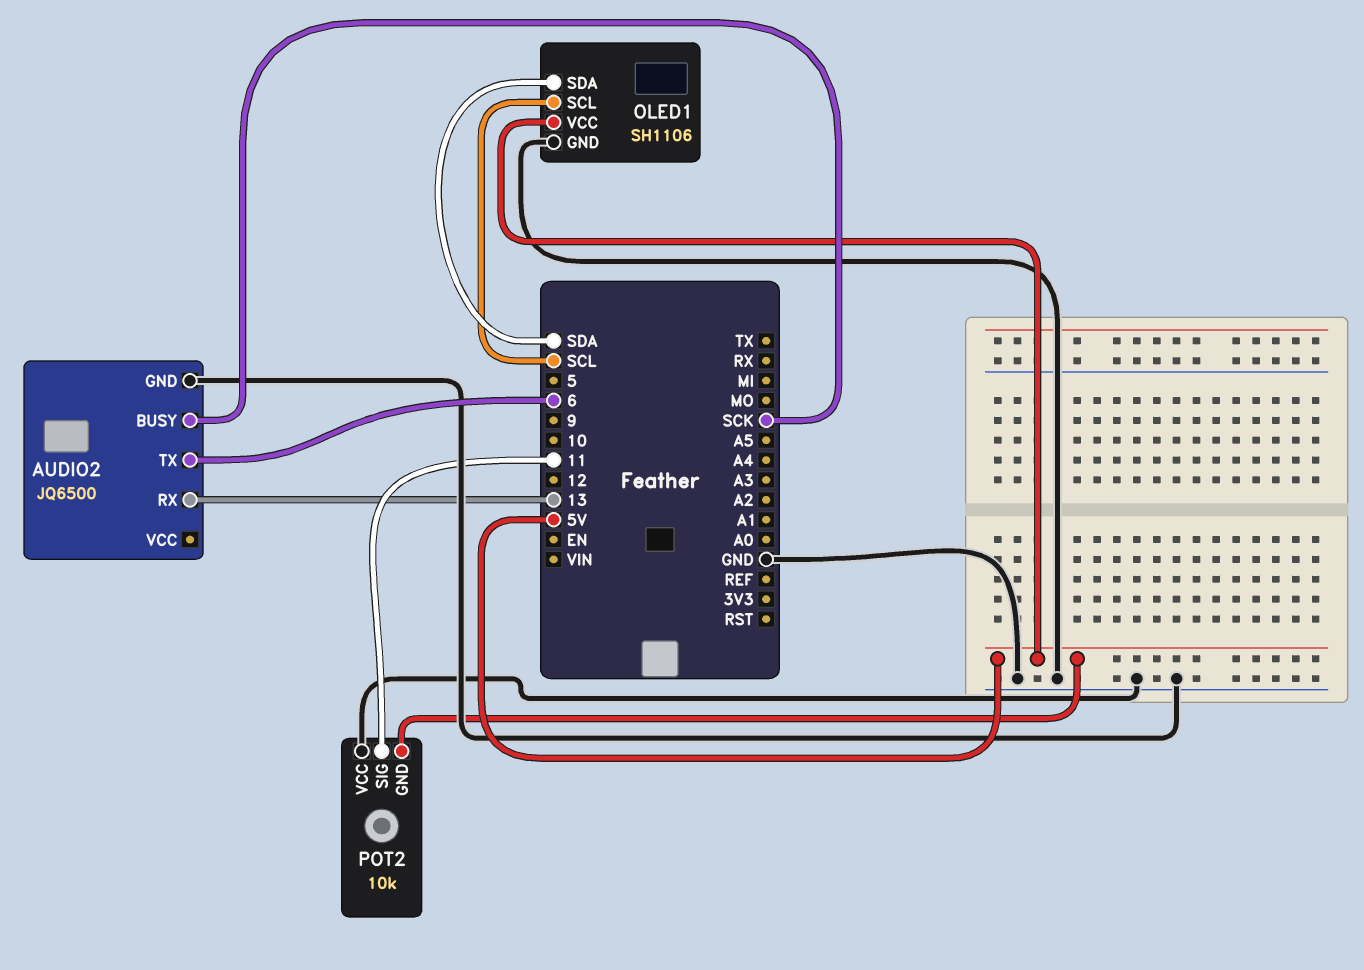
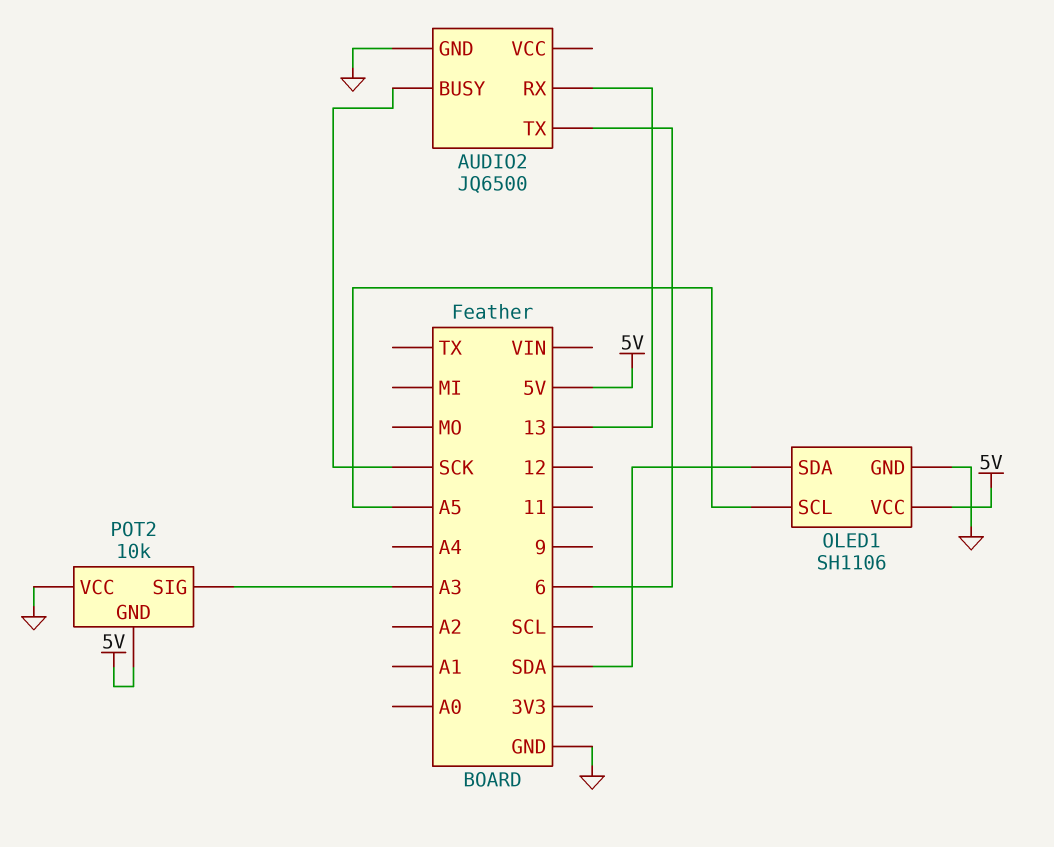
OLED1 pin SCL: SCL -> A5
POT2 pin SIG: 11 -> A3

